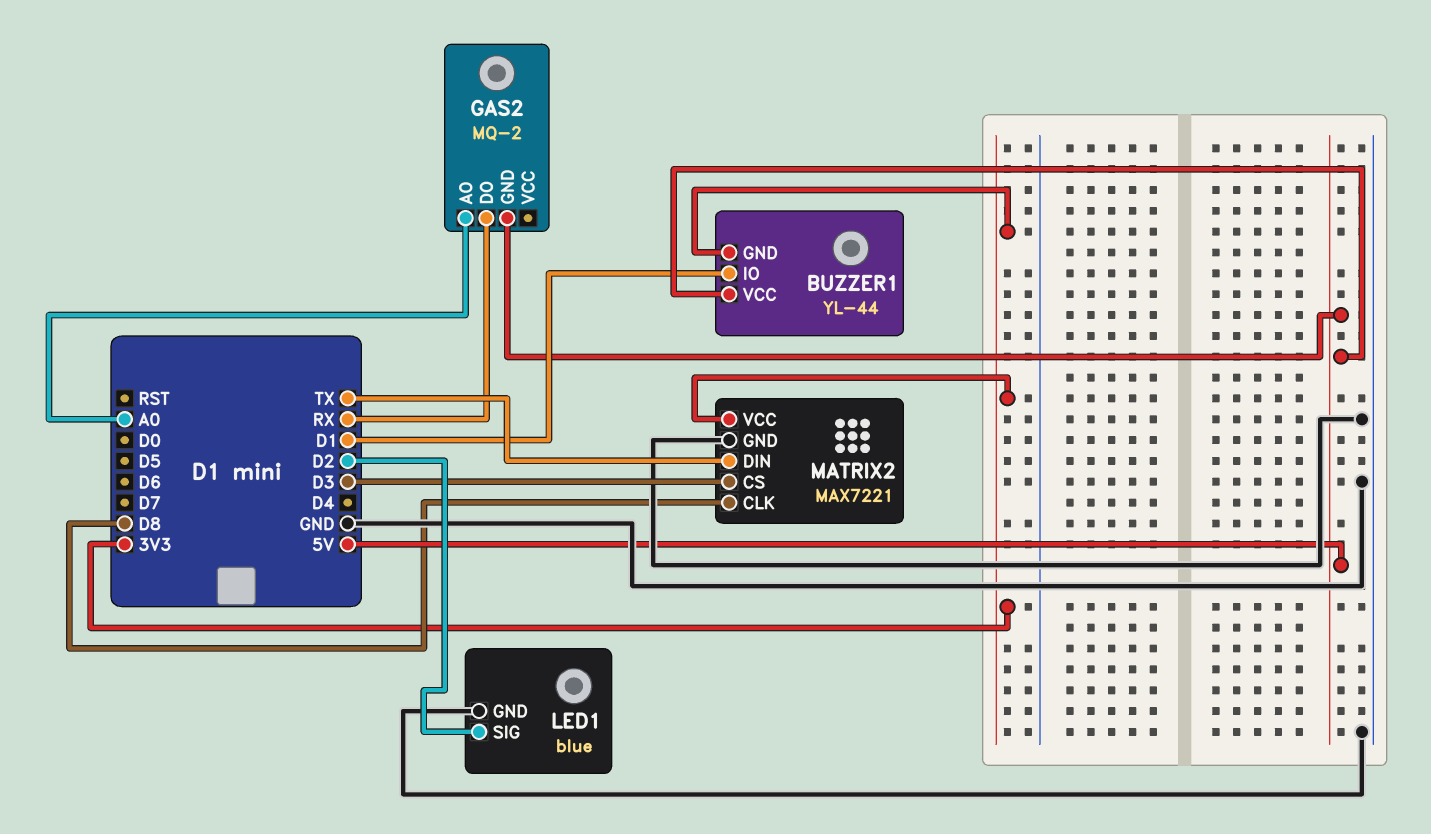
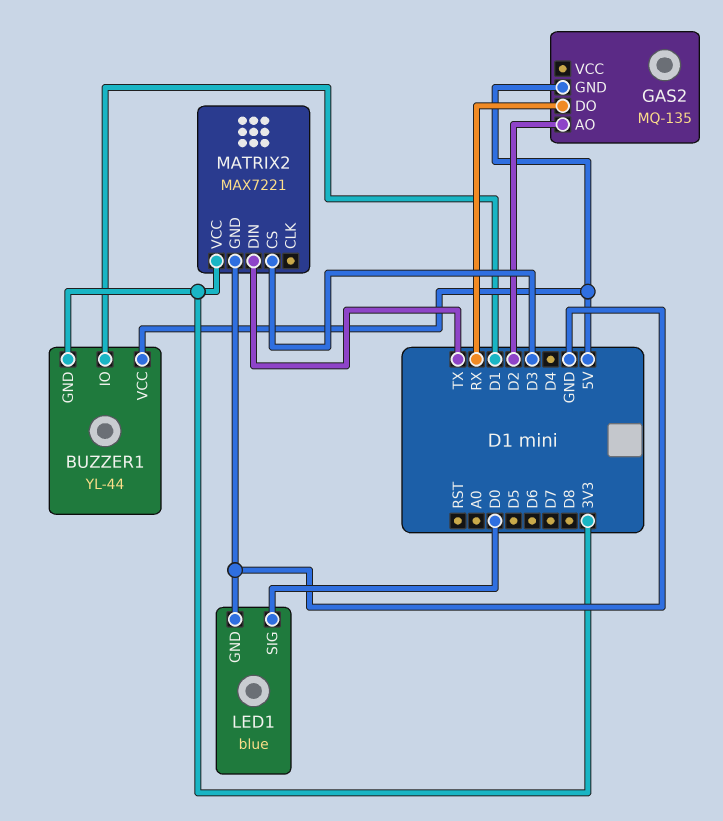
GAS2: MQ-2 -> MQ-135
GAS2 pin AO: A0 -> D2
LED1 pin SIG: D2 -> D0
MATRIX2 pin CLK: D8 -> none

